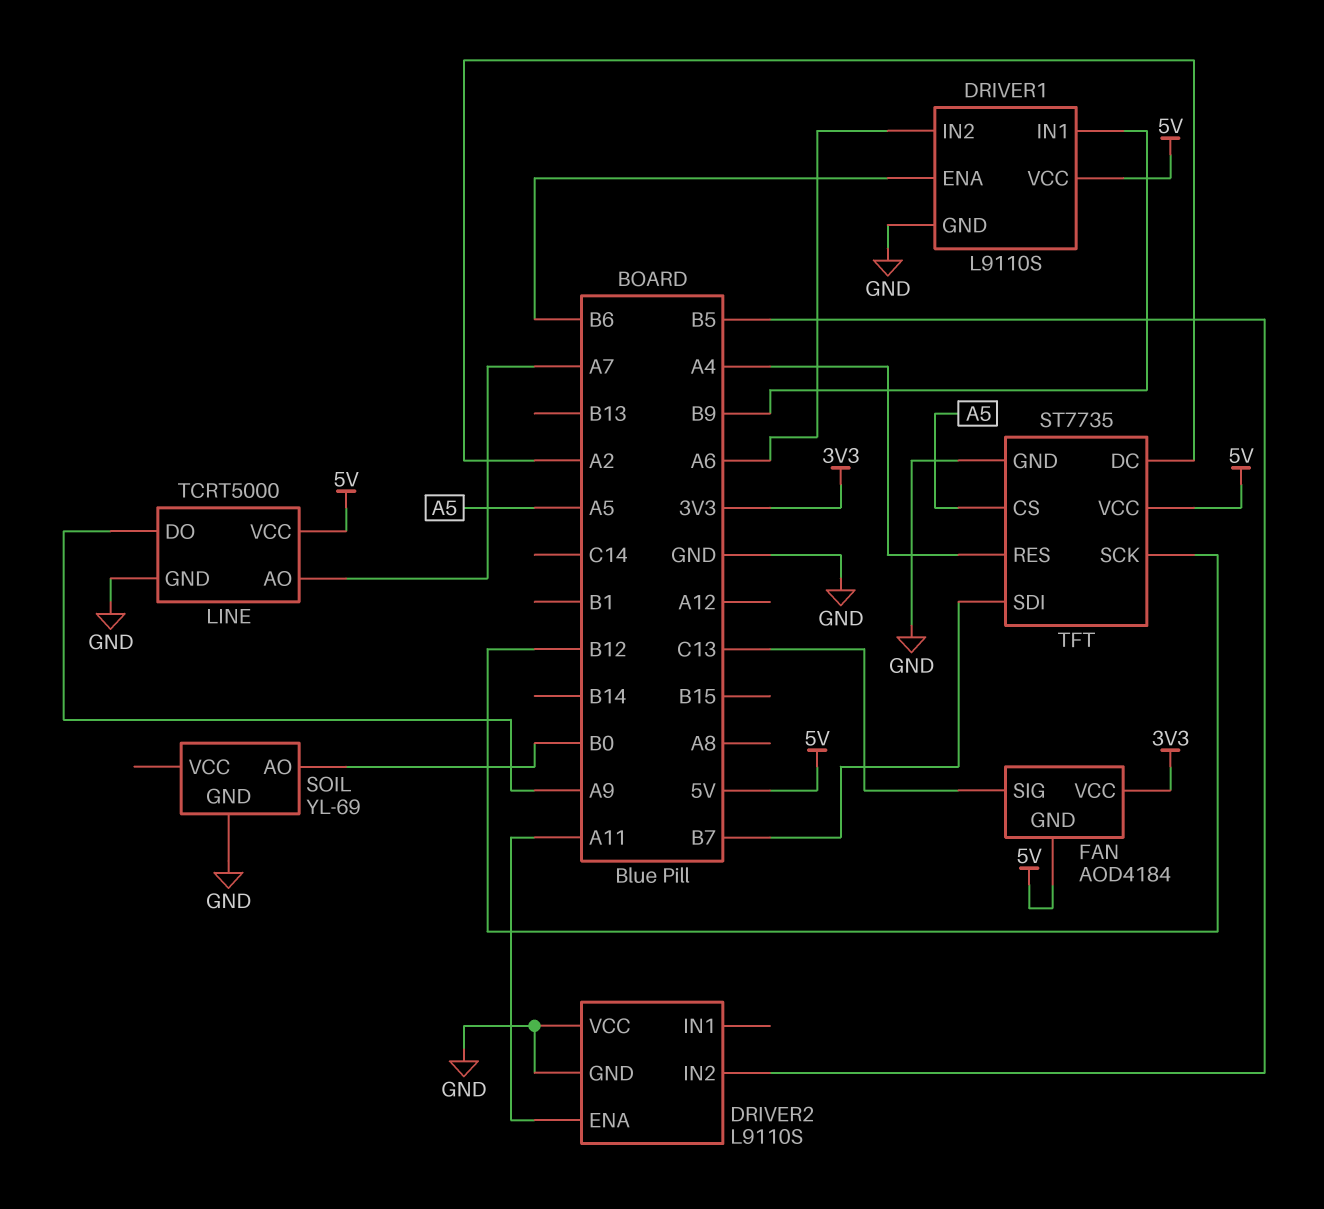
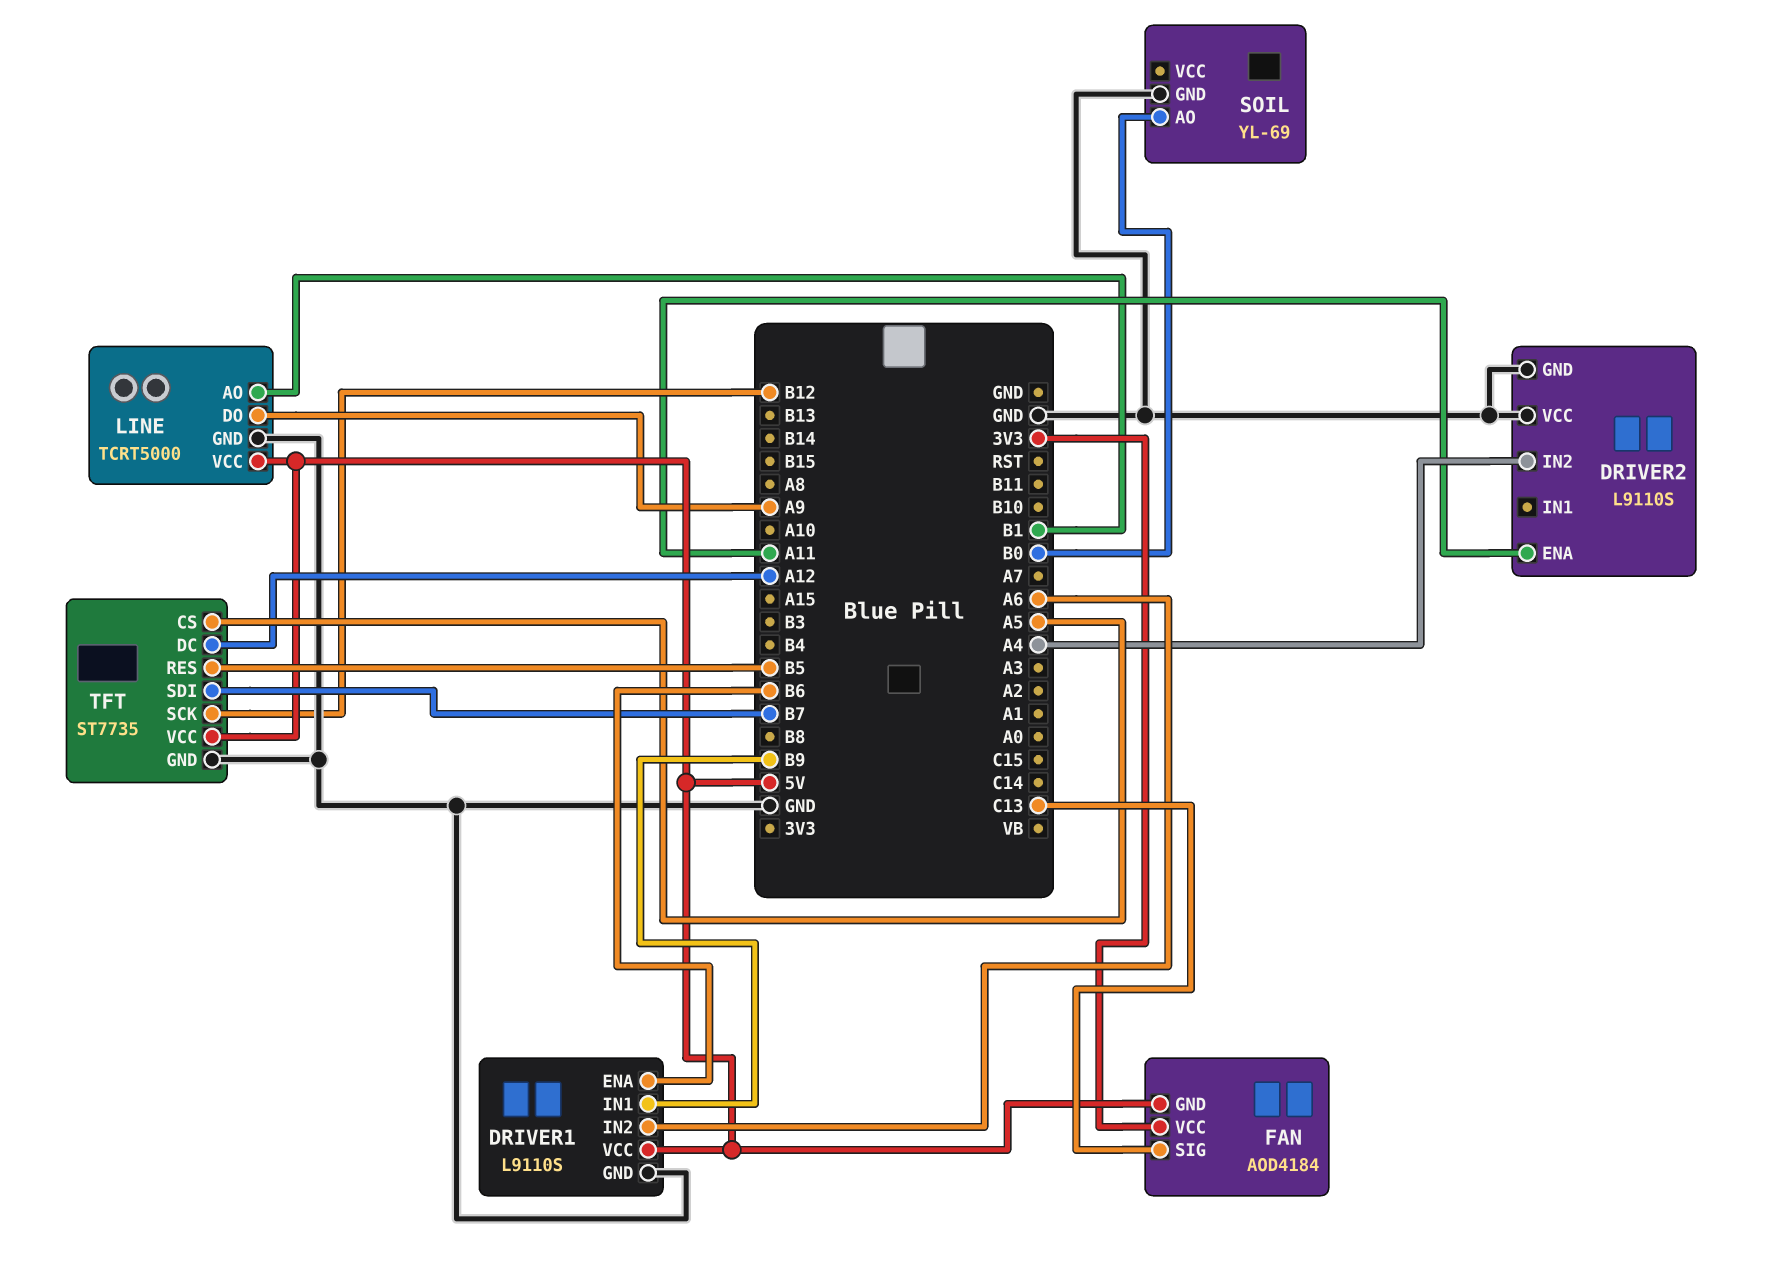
DRIVER2 pin IN2: B5 -> A4
LINE pin AO: A7 -> B1
TFT pin DC: A2 -> A12
TFT pin RES: A4 -> B5

